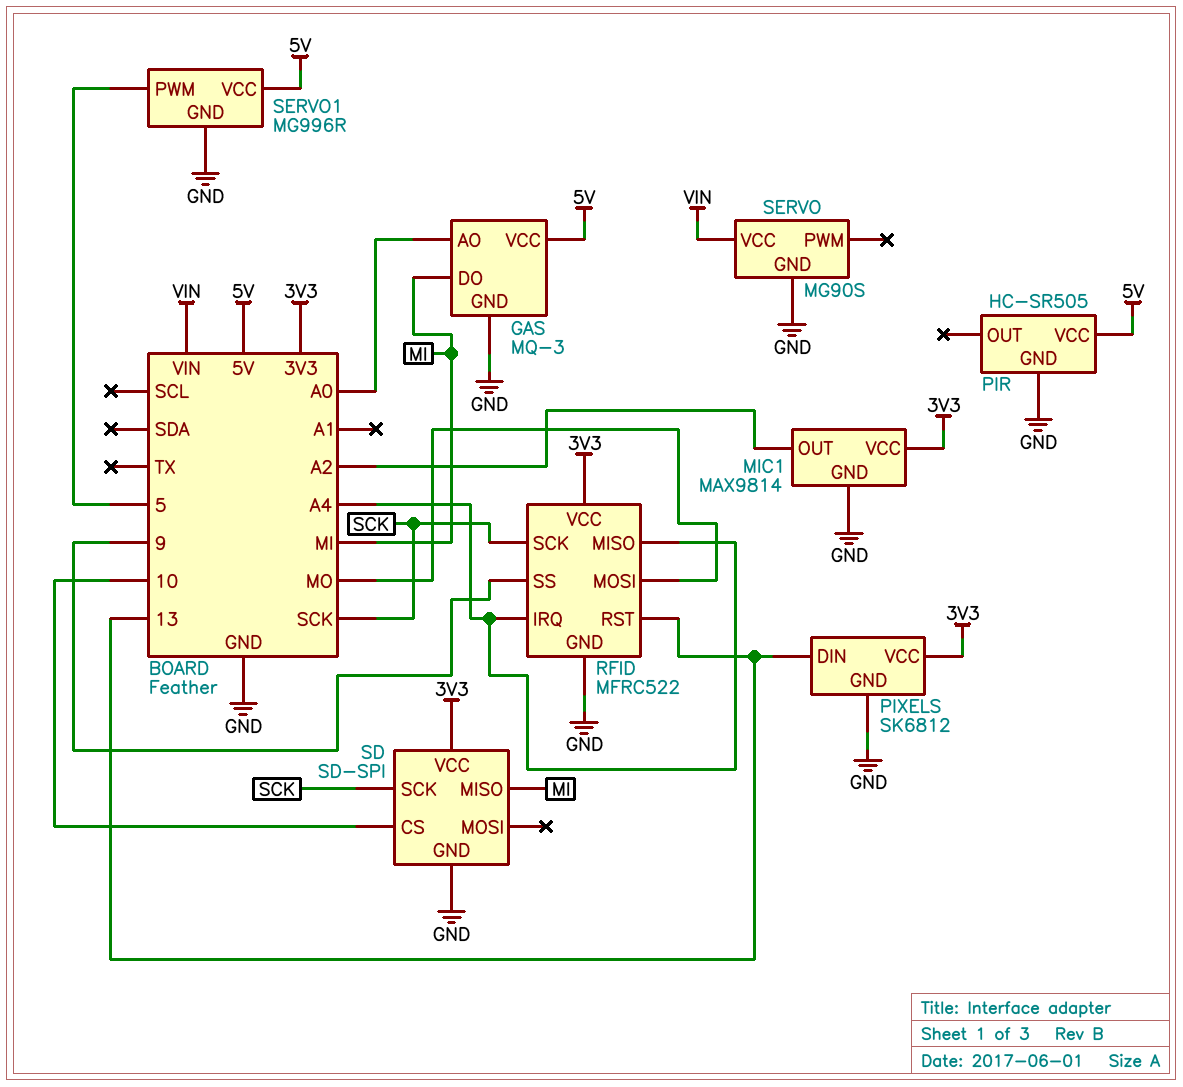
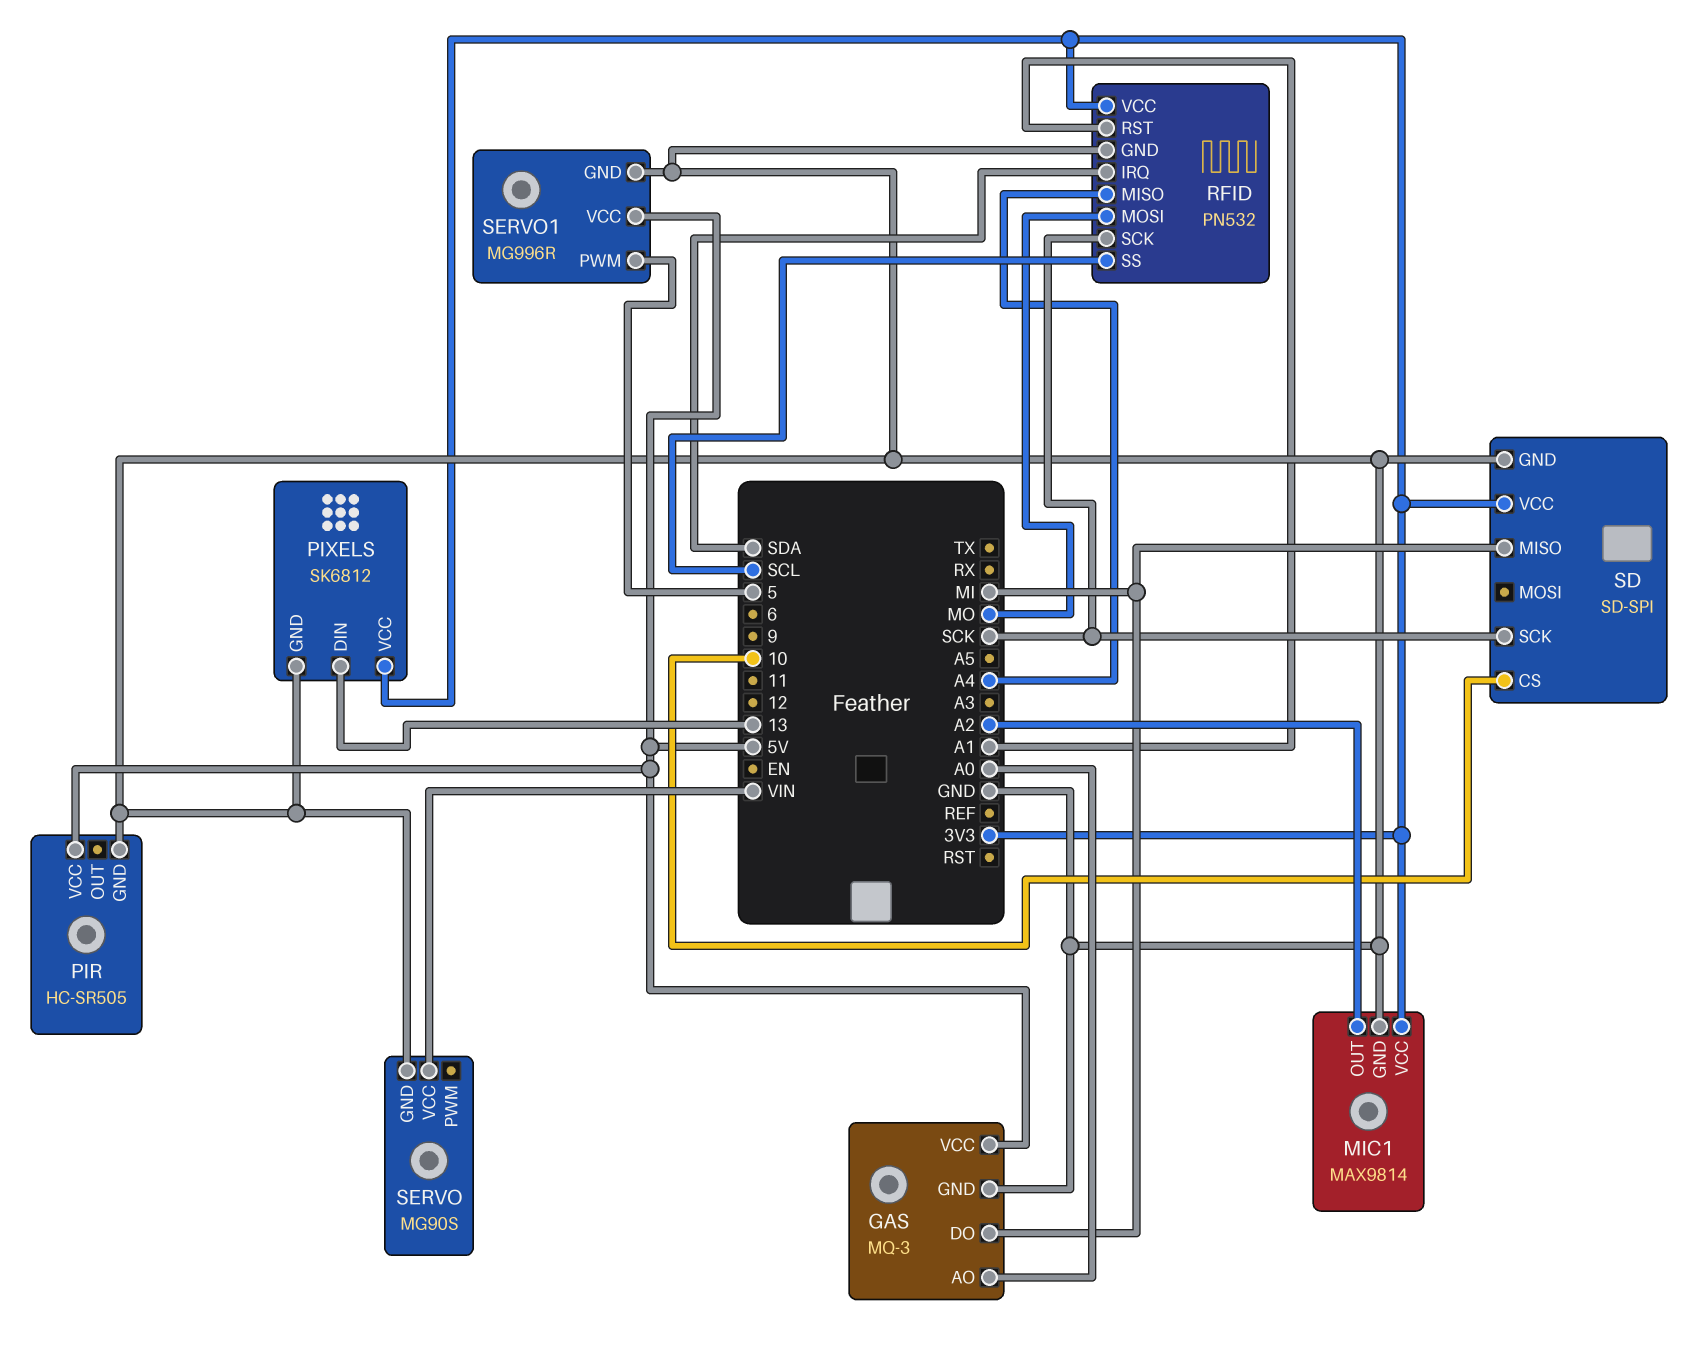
RFID: MFRC522 -> PN532
RFID pin IRQ: A4 -> SDA
RFID pin RST: 13 -> A1
RFID pin SS: 9 -> SCL

